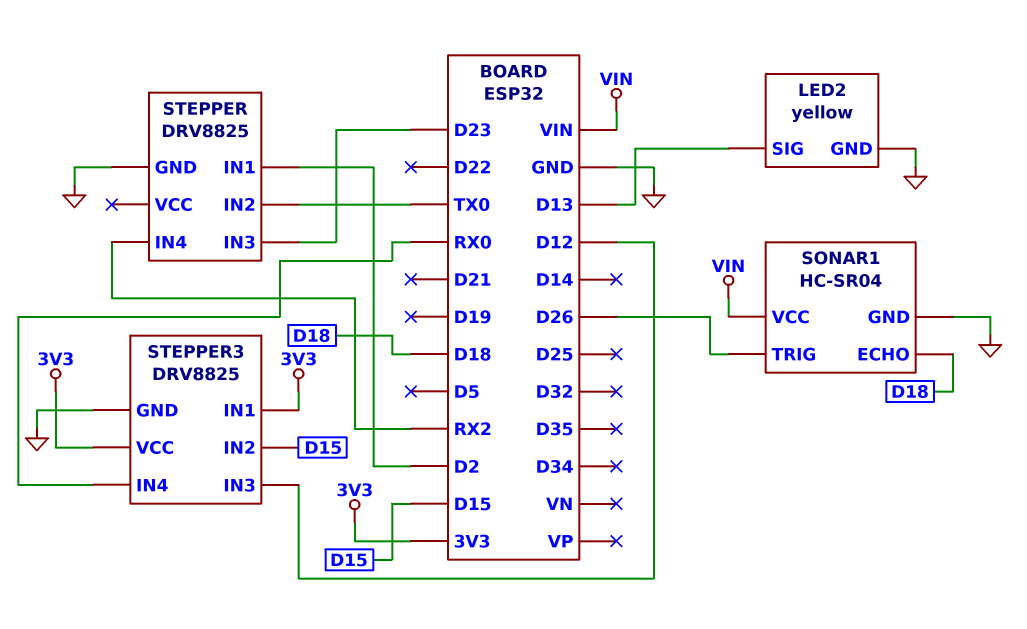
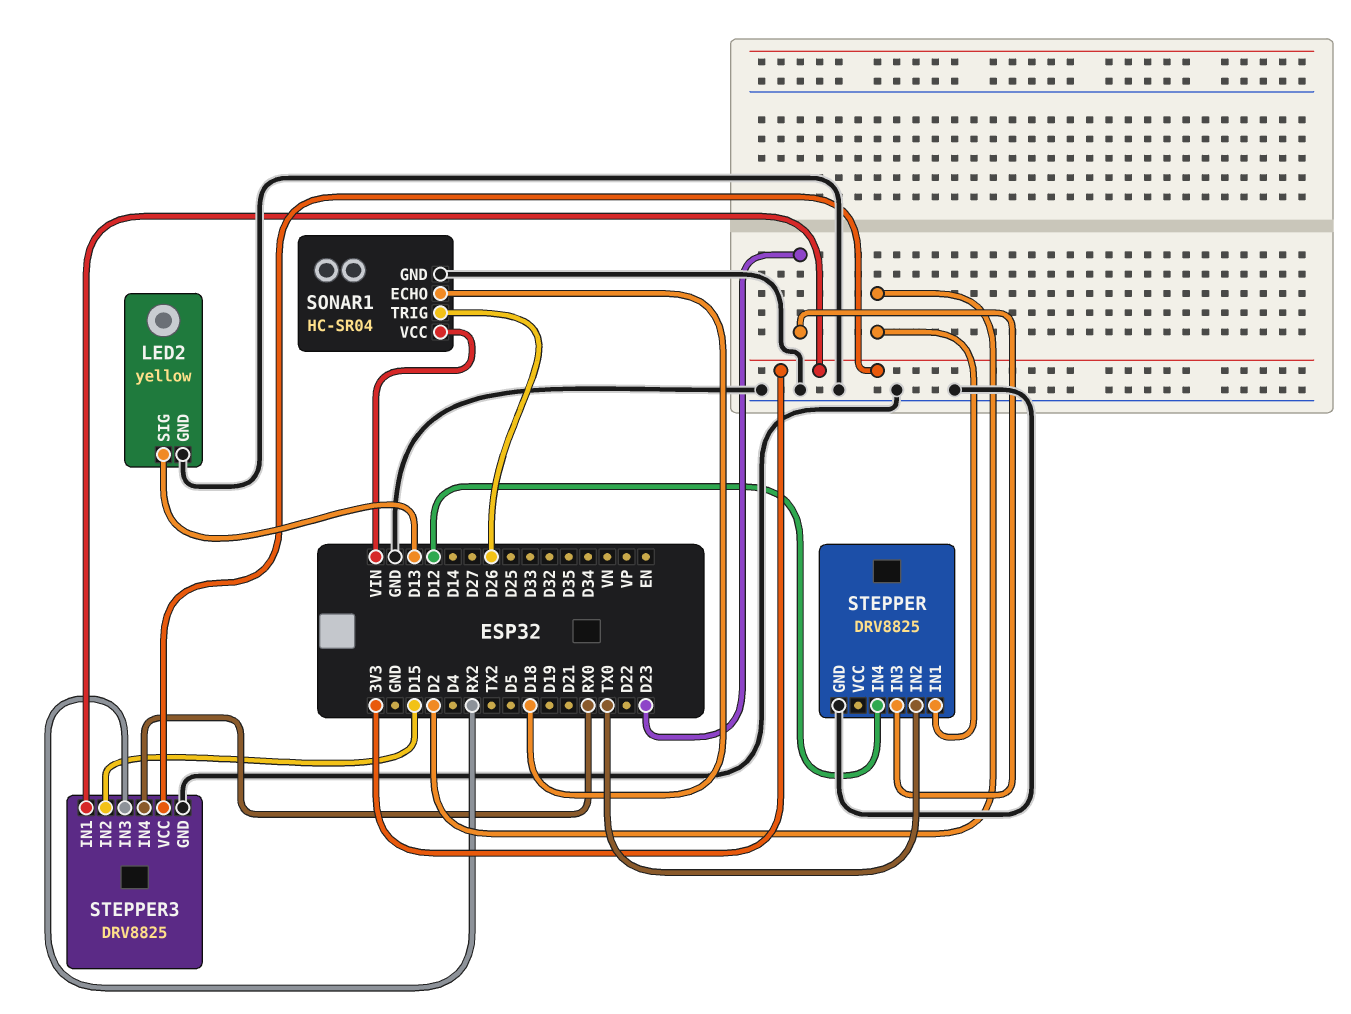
STEPPER pin IN4: RX2 -> D12
STEPPER3 pin IN3: D12 -> RX2

